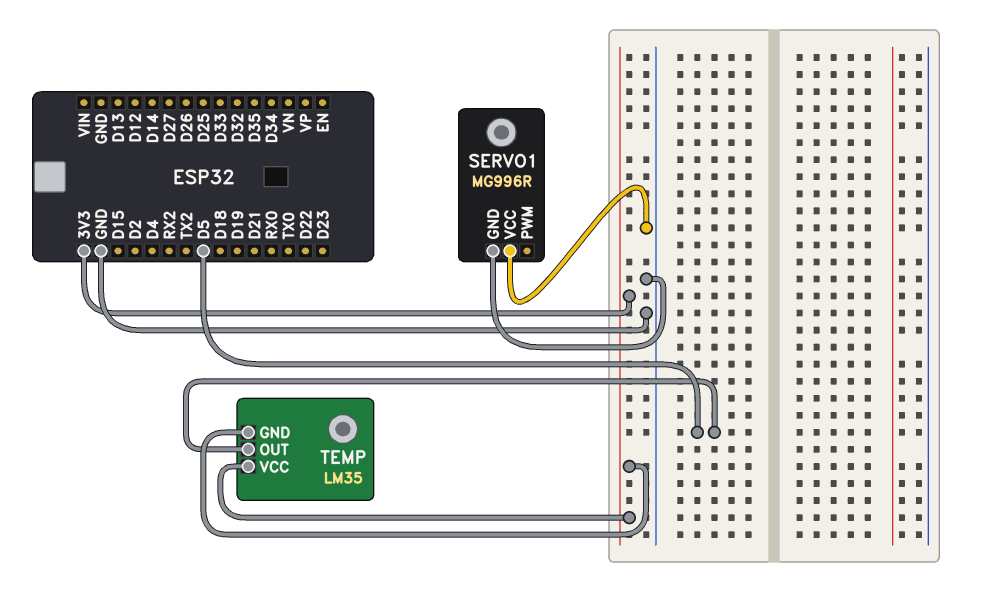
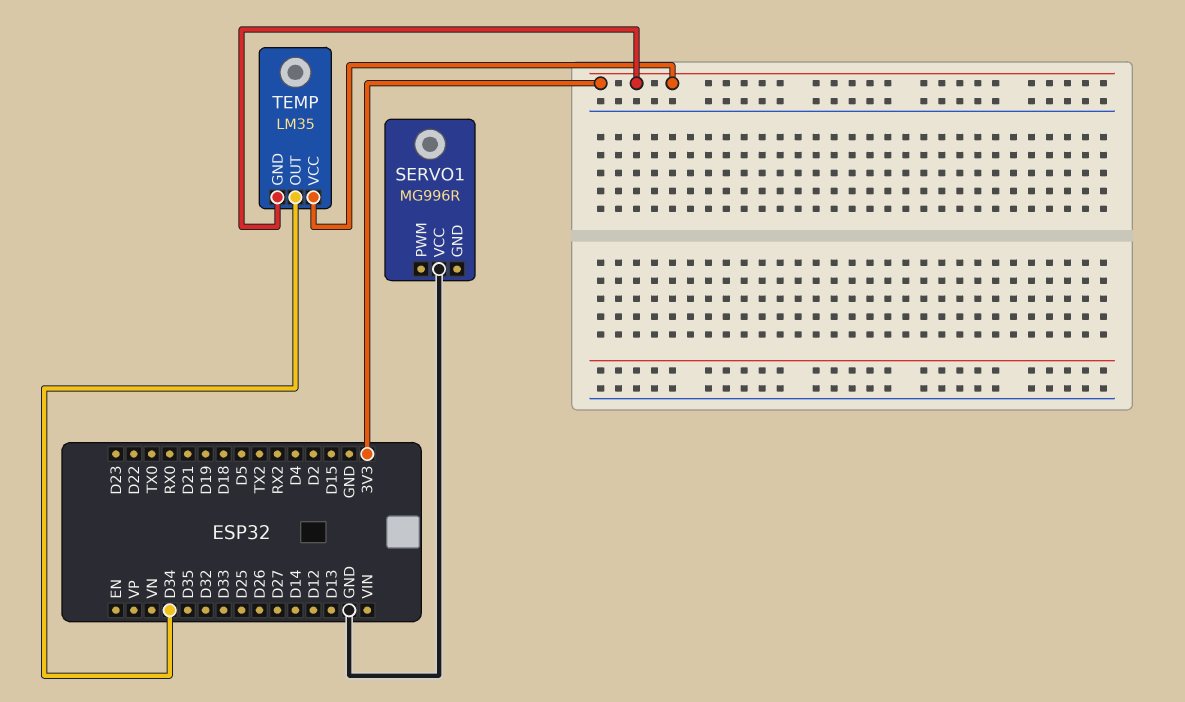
SERVO1 pin GND: GND -> none
TEMP pin OUT: D5 -> D34

